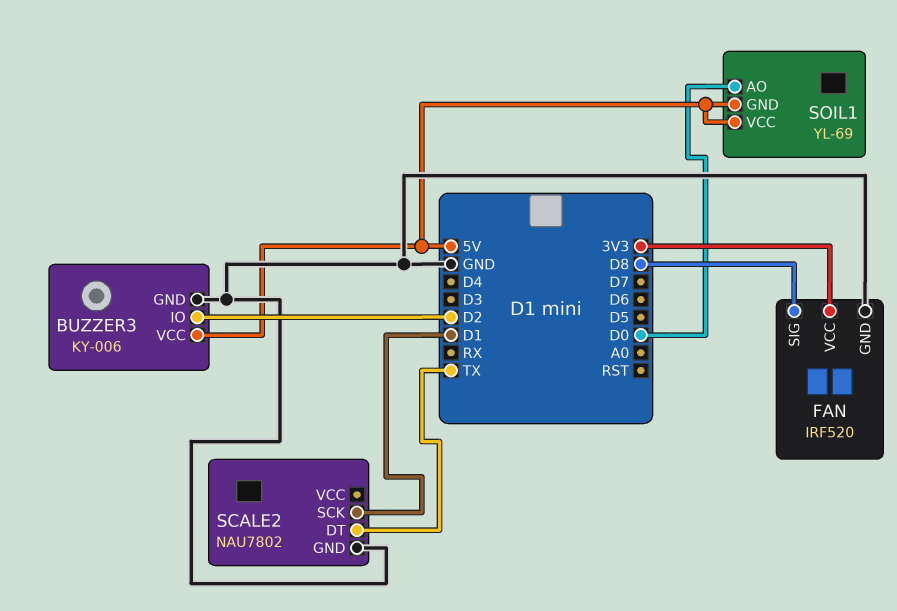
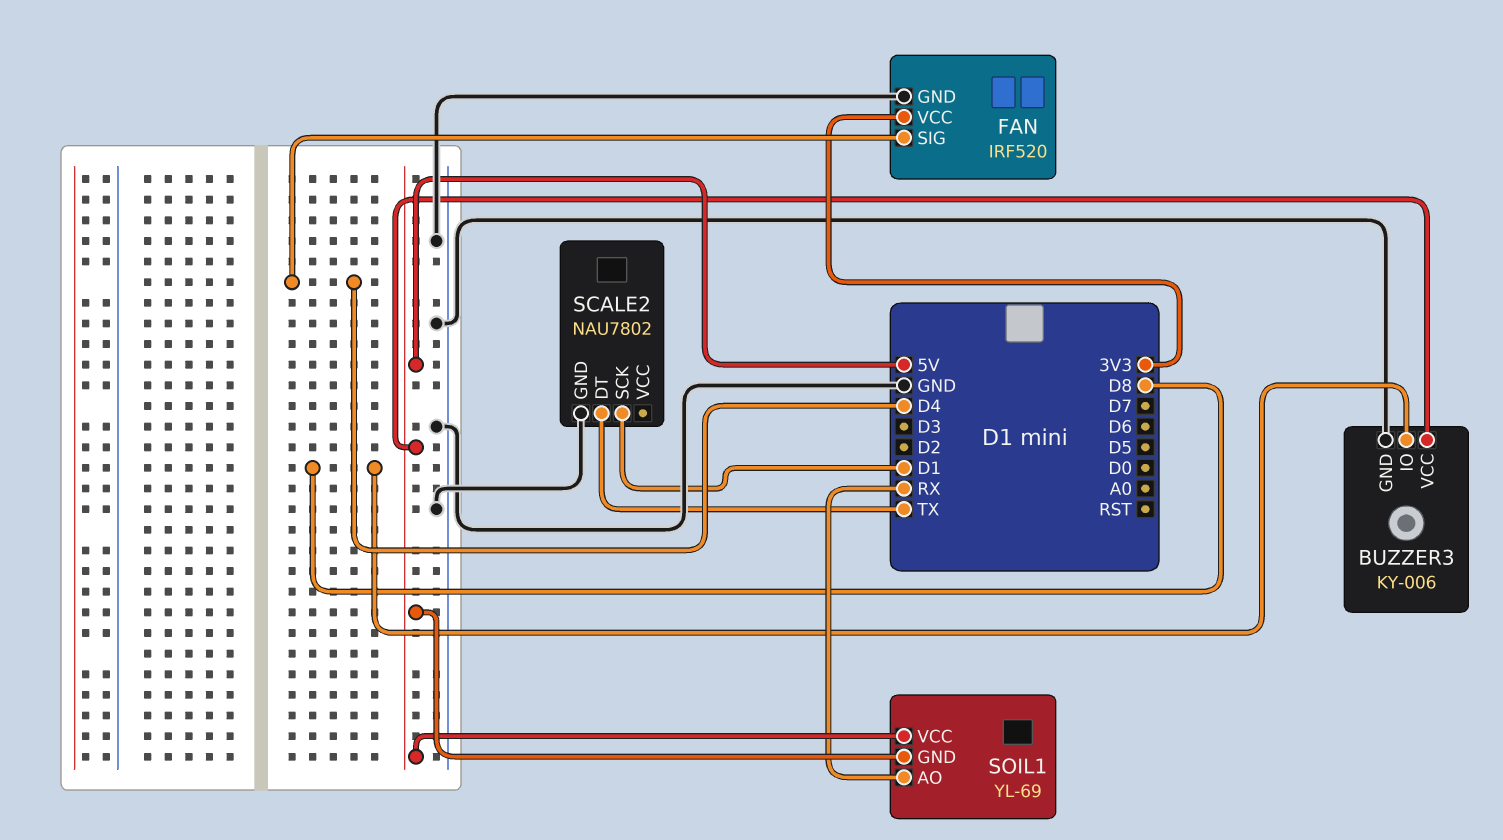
BUZZER3 pin IO: D2 -> D8
FAN pin SIG: D8 -> D4
SOIL1 pin AO: D0 -> RX

